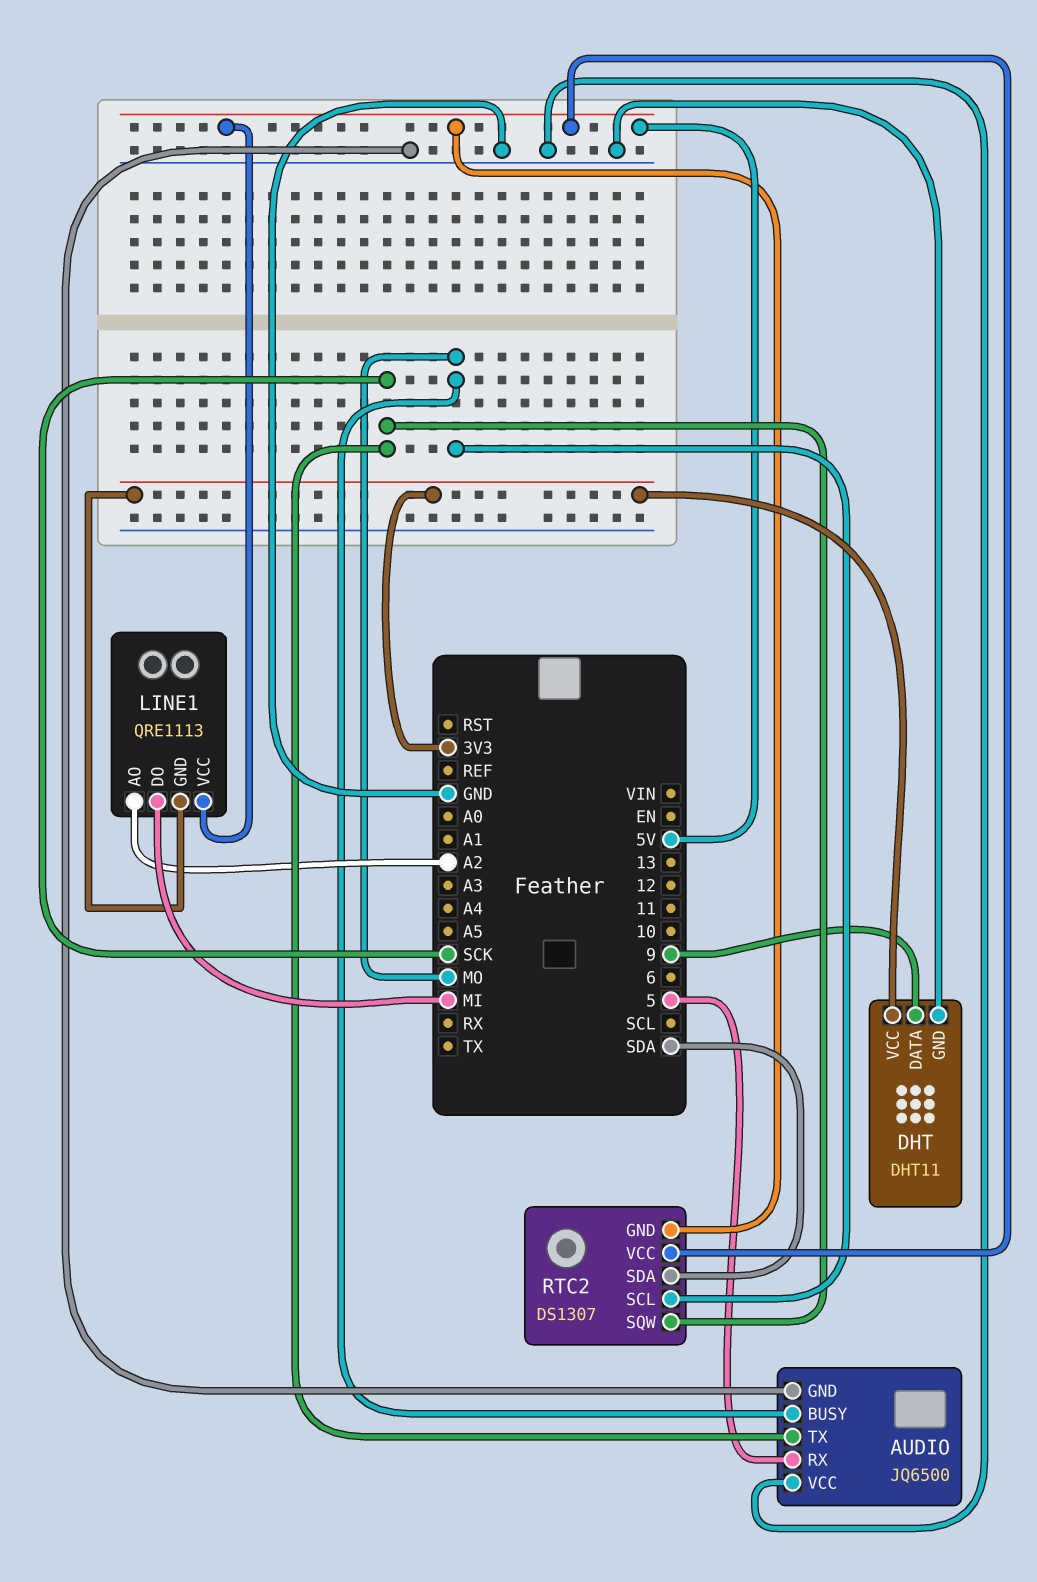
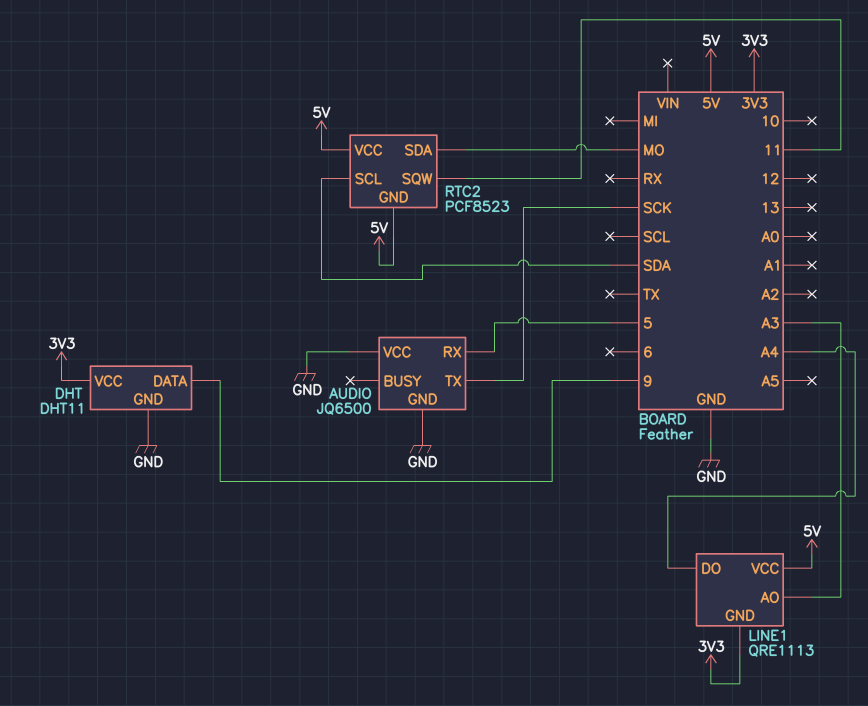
AUDIO pin BUSY: MO -> none
LINE1 pin AO: A2 -> A3
LINE1 pin DO: MI -> A4
RTC2: DS1307 -> PCF8523
RTC2 pin SCL: MO -> SDA
RTC2 pin SDA: SDA -> MO
RTC2 pin SQW: SCK -> 11

